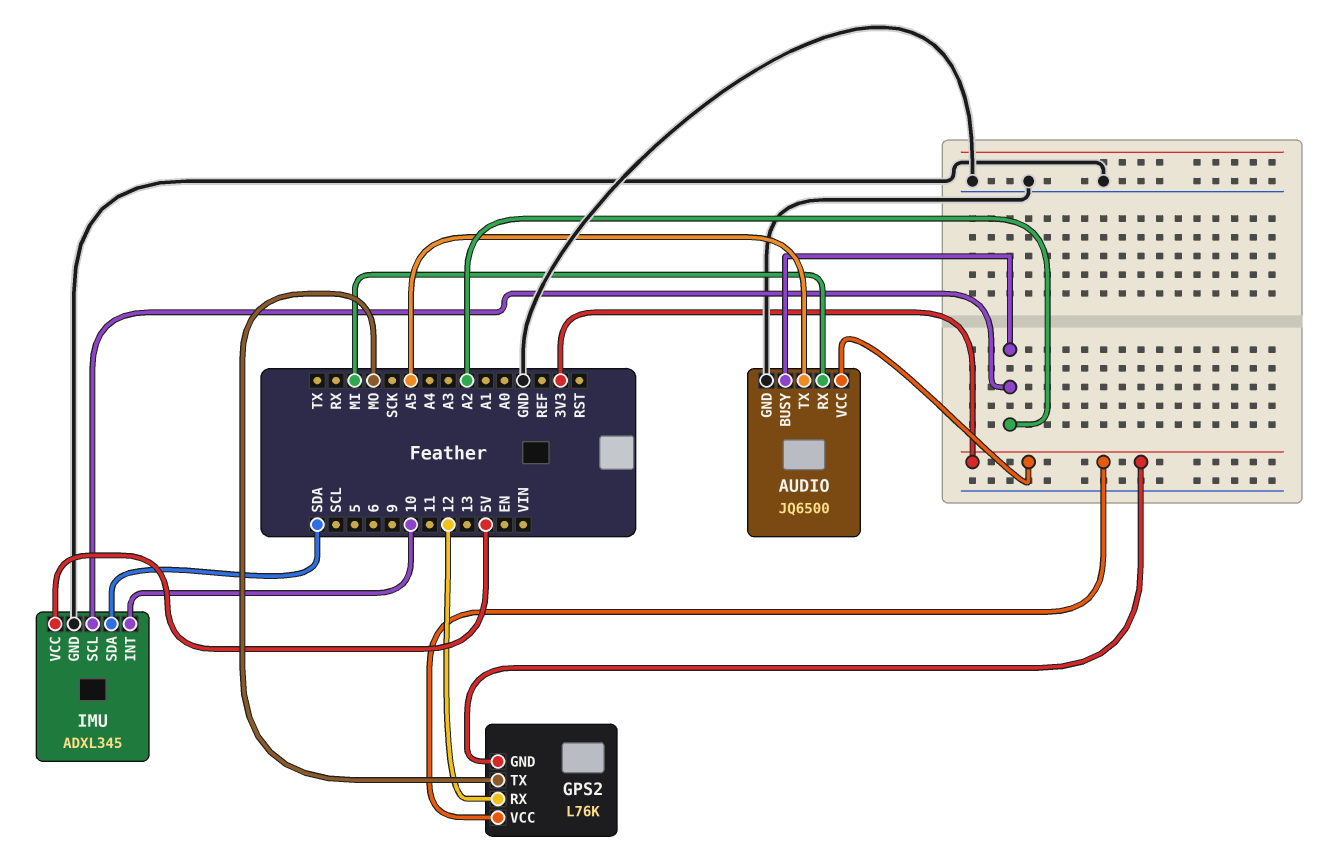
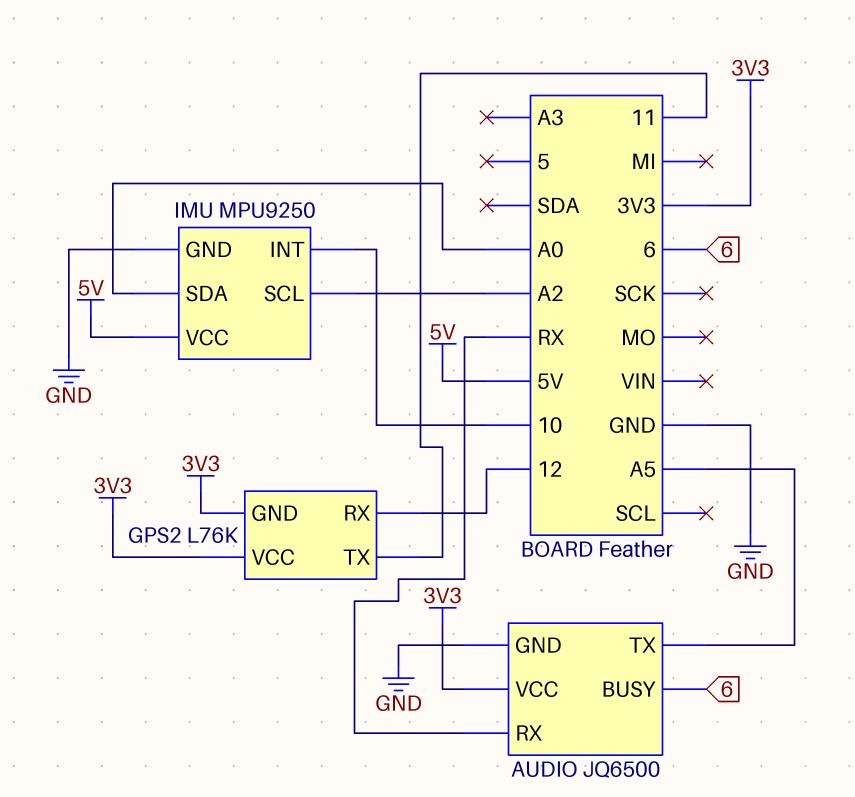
AUDIO pin BUSY: A2 -> 6
AUDIO pin RX: MI -> RX
GPS2 pin TX: MO -> 11
IMU: ADXL345 -> MPU9250
IMU pin SDA: SDA -> A0

